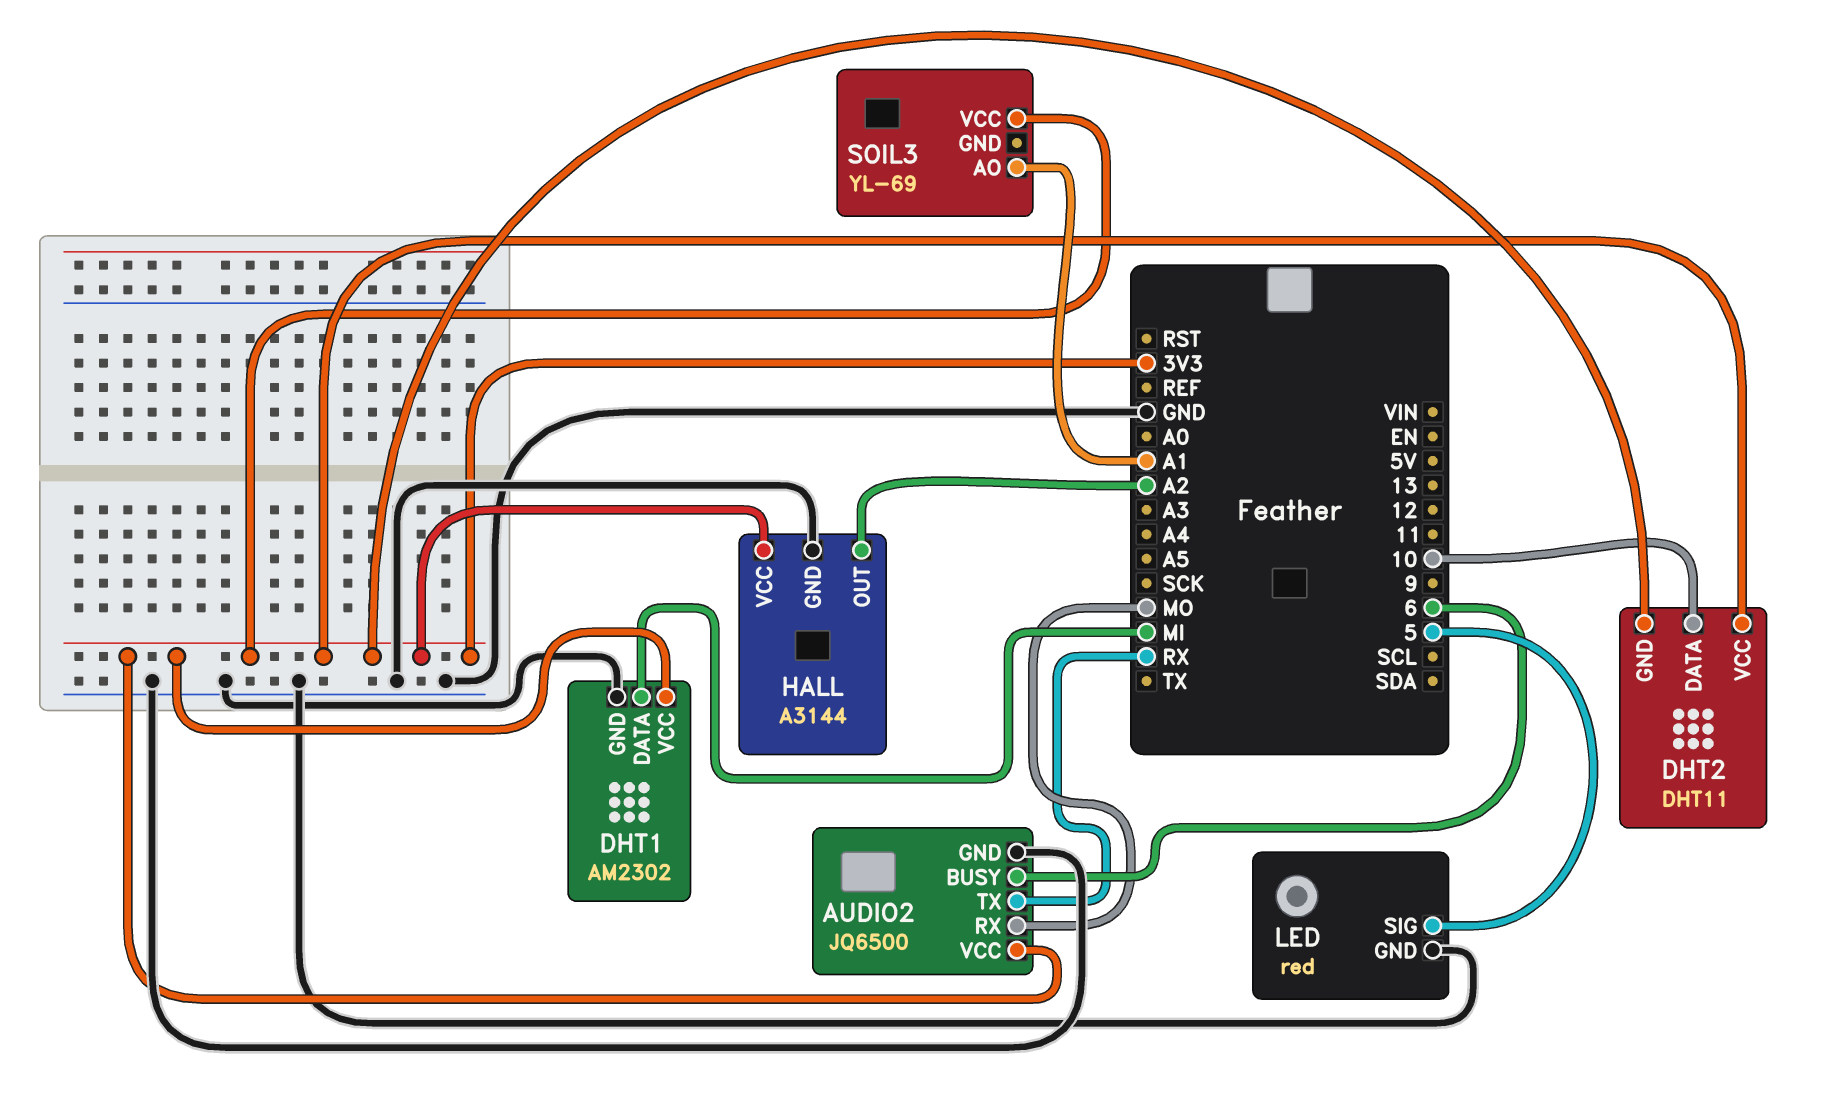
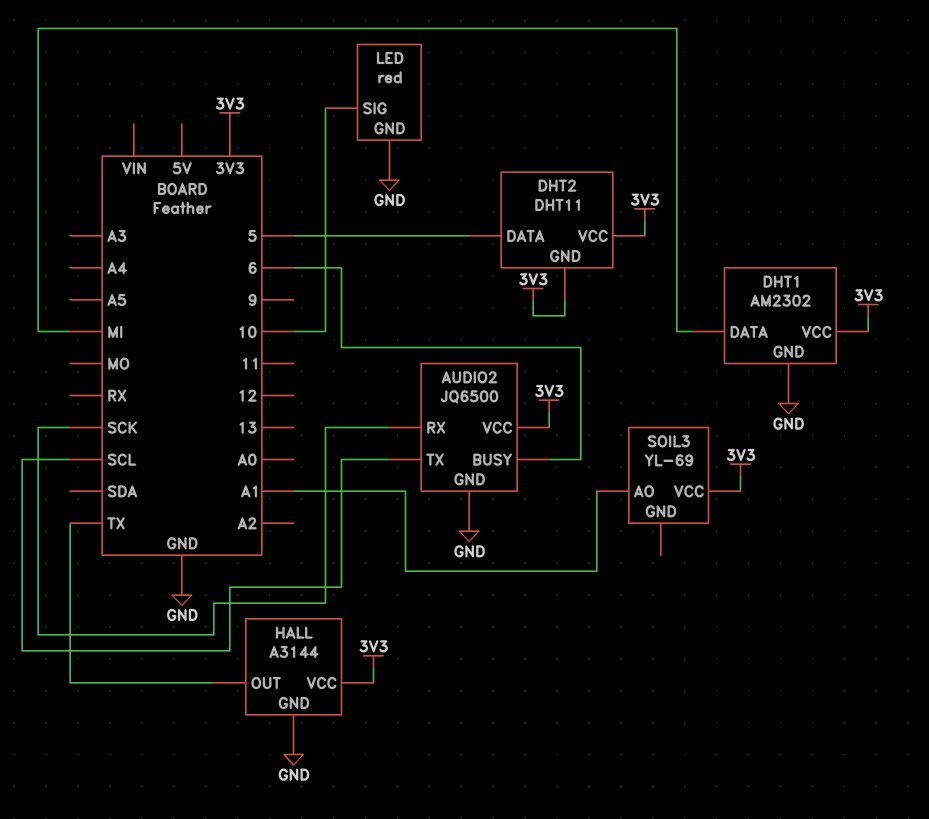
AUDIO2 pin RX: MO -> SCK
AUDIO2 pin TX: RX -> SCL
DHT2 pin DATA: 10 -> 5
HALL pin OUT: A2 -> TX
LED pin SIG: 5 -> 10

